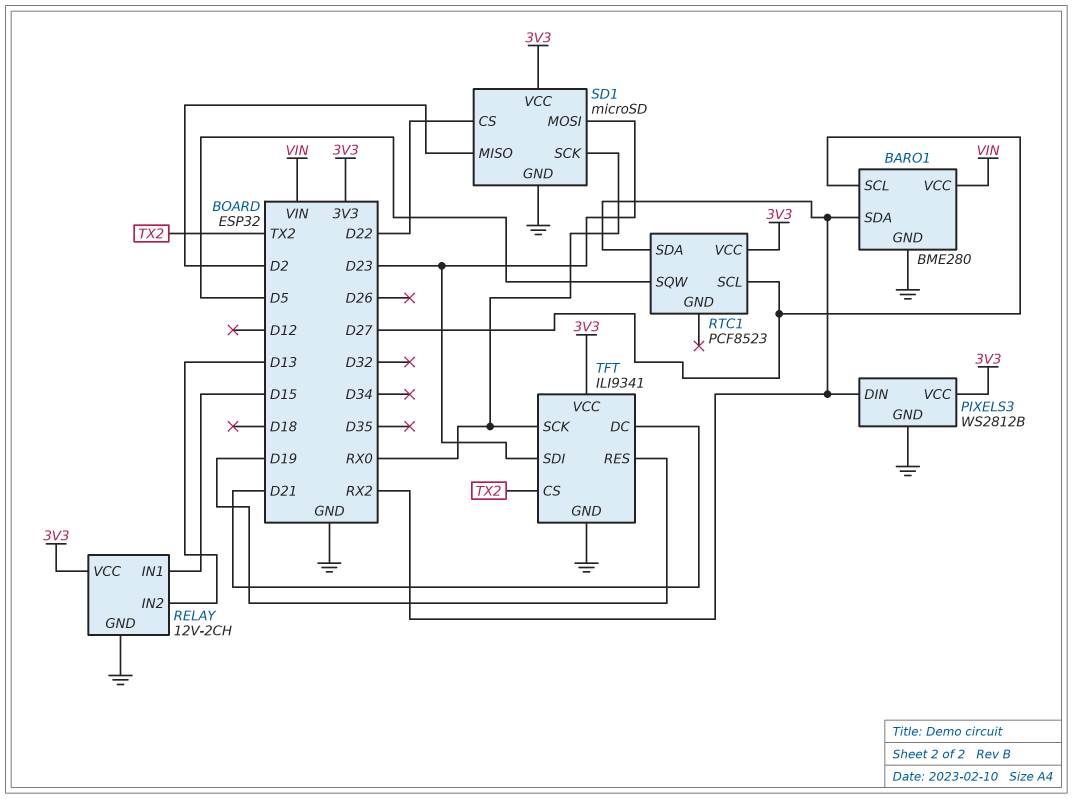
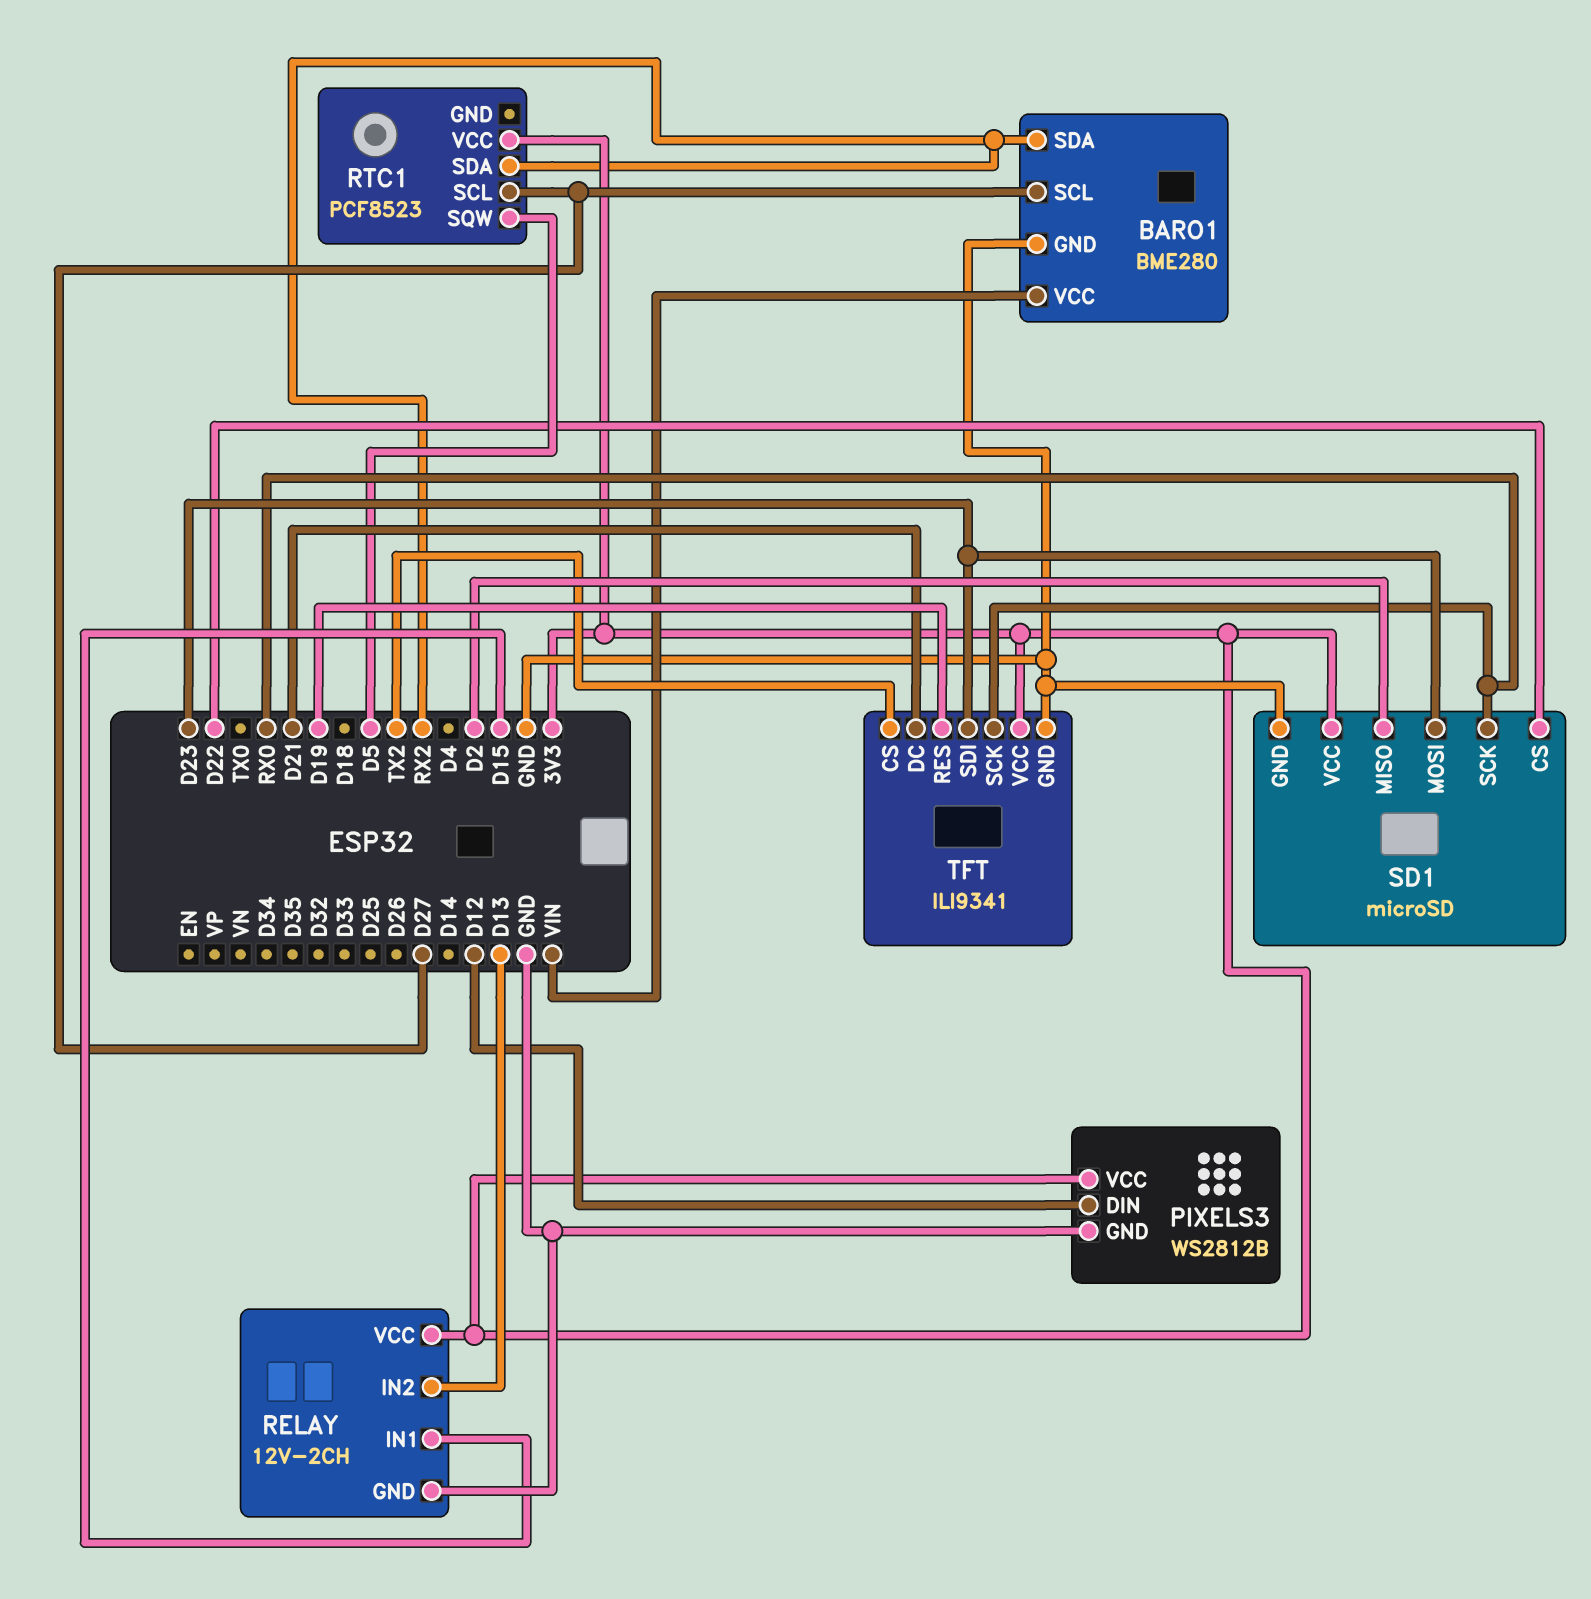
PIXELS3 pin DIN: RX2 -> D12

